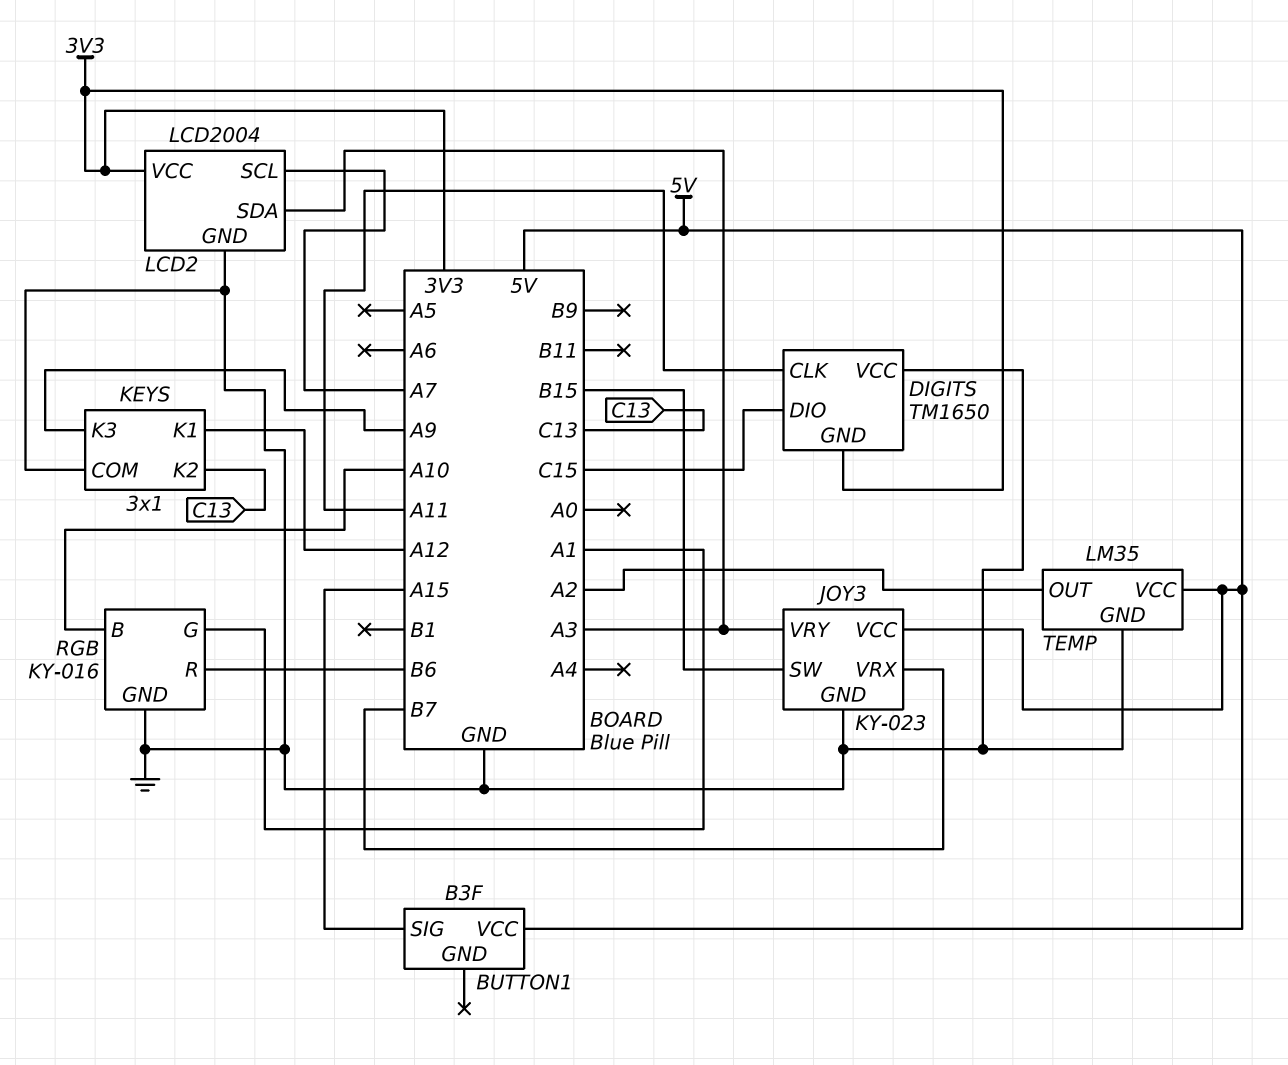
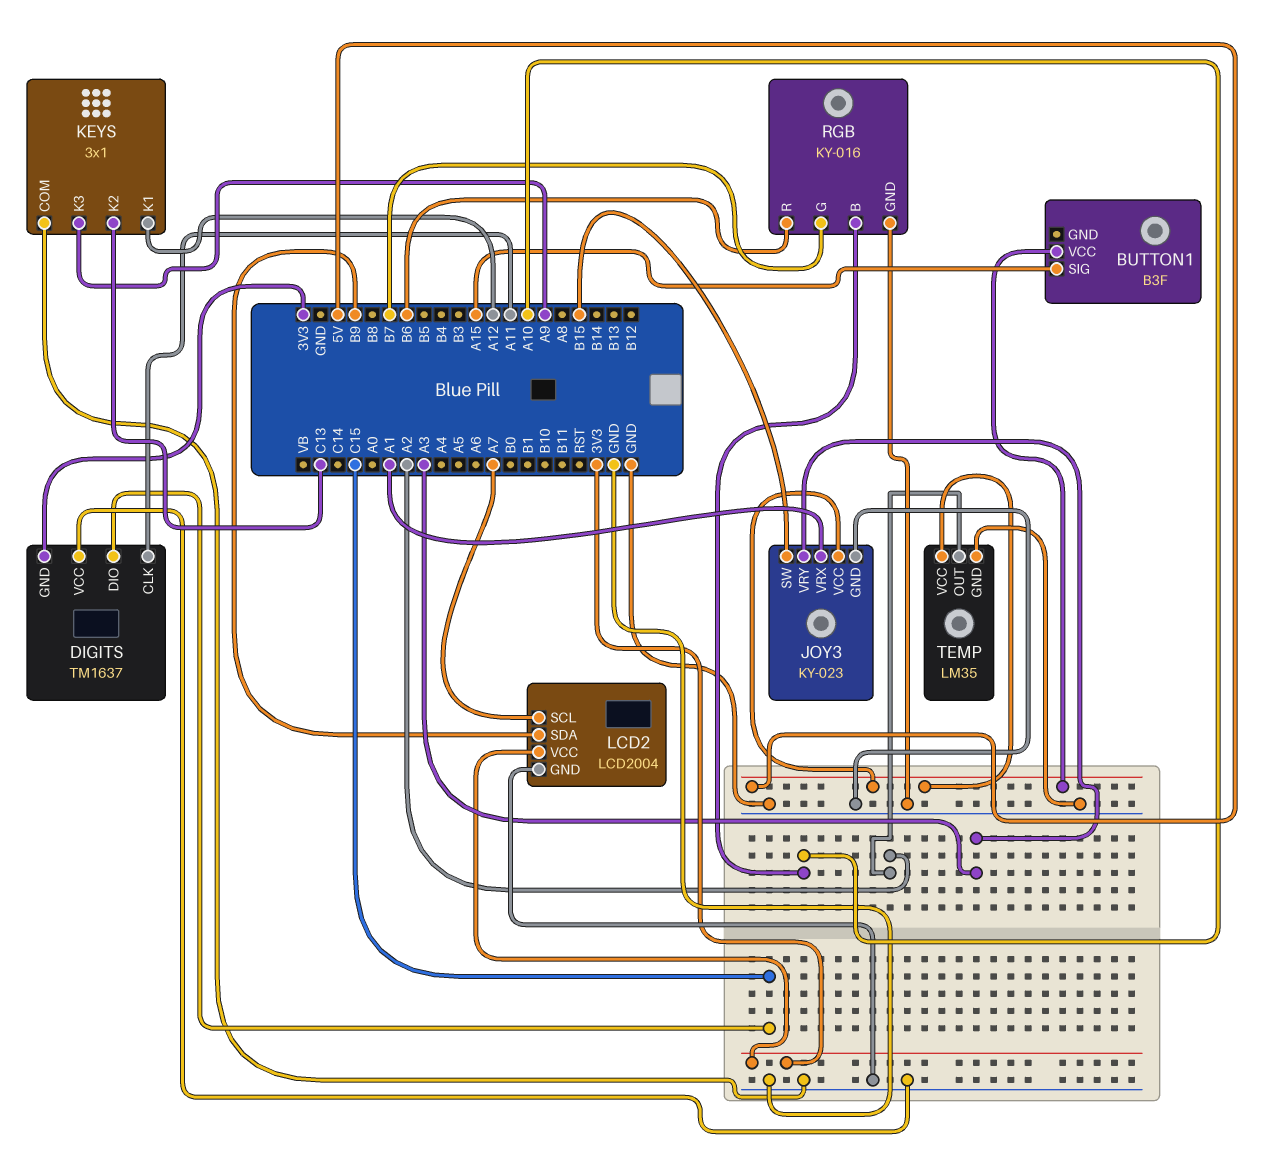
DIGITS: TM1650 -> TM1637
JOY3 pin VRX: B7 -> A1
LCD2 pin SDA: A3 -> B9
RGB pin G: A1 -> B7

